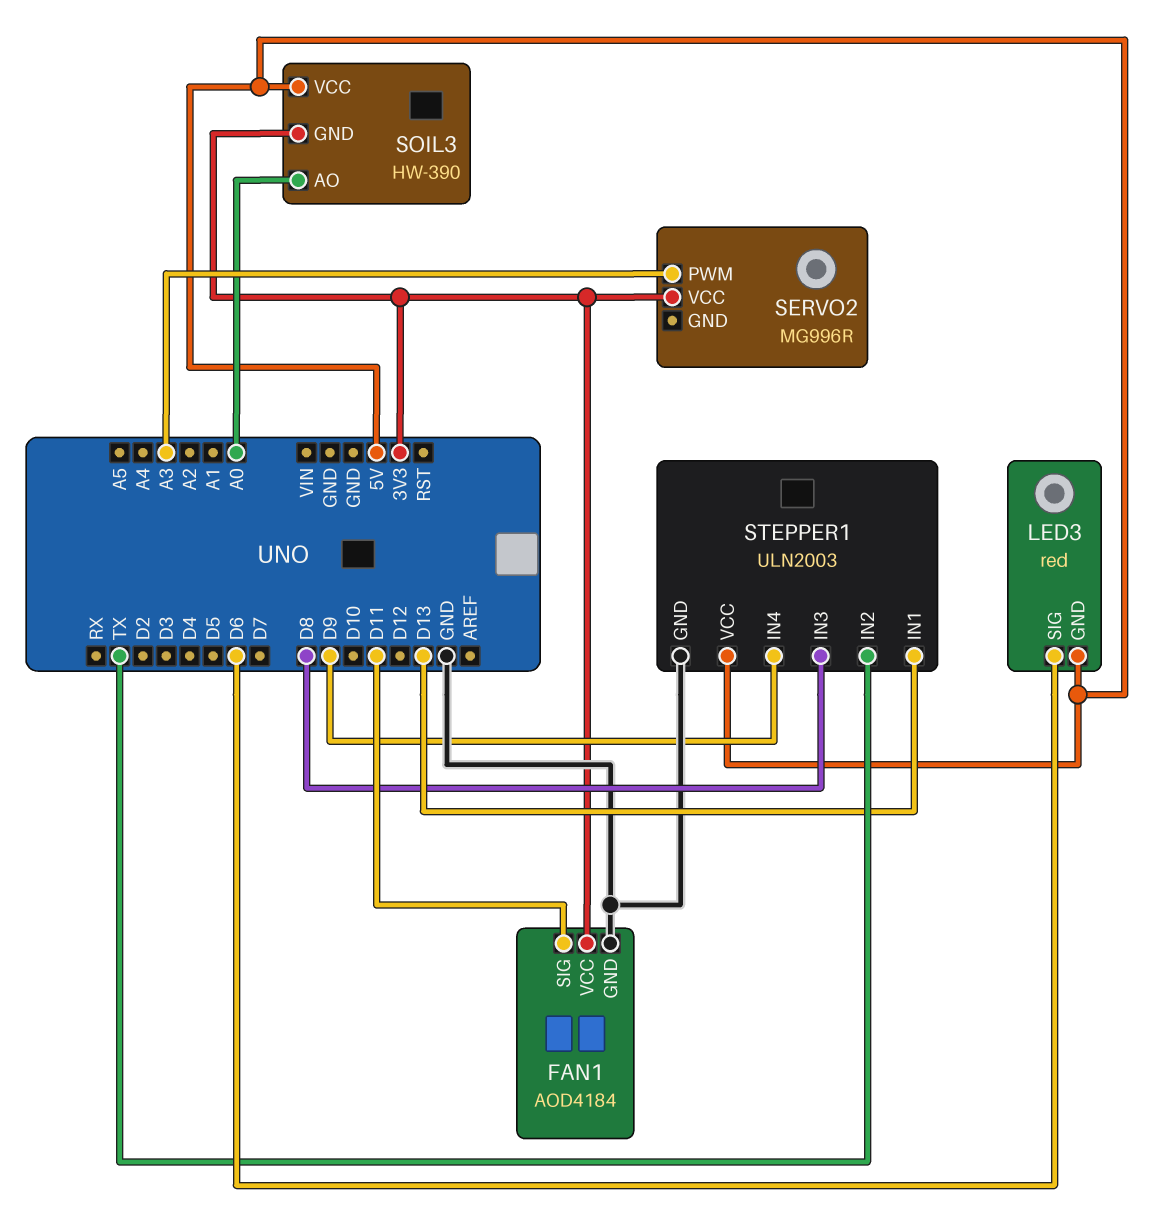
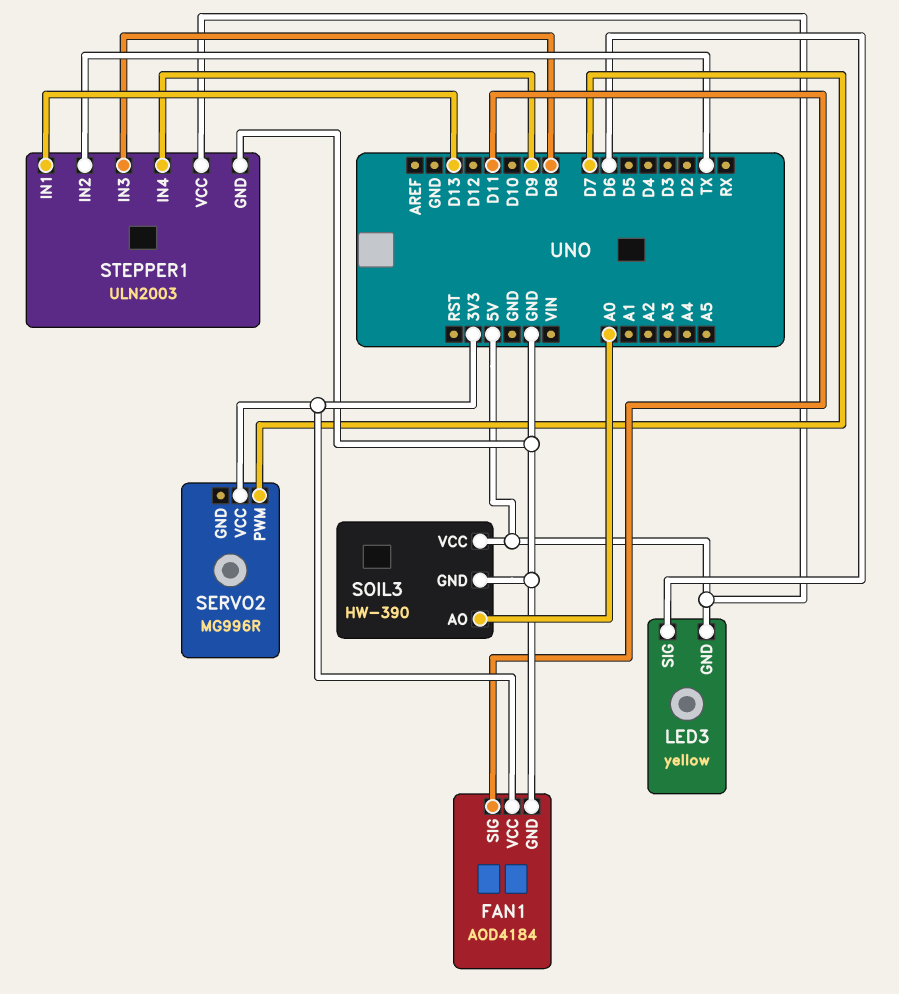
LED3: red -> yellow
SERVO2 pin PWM: A3 -> D7
SOIL3 pin GND: 3V3 -> GND

